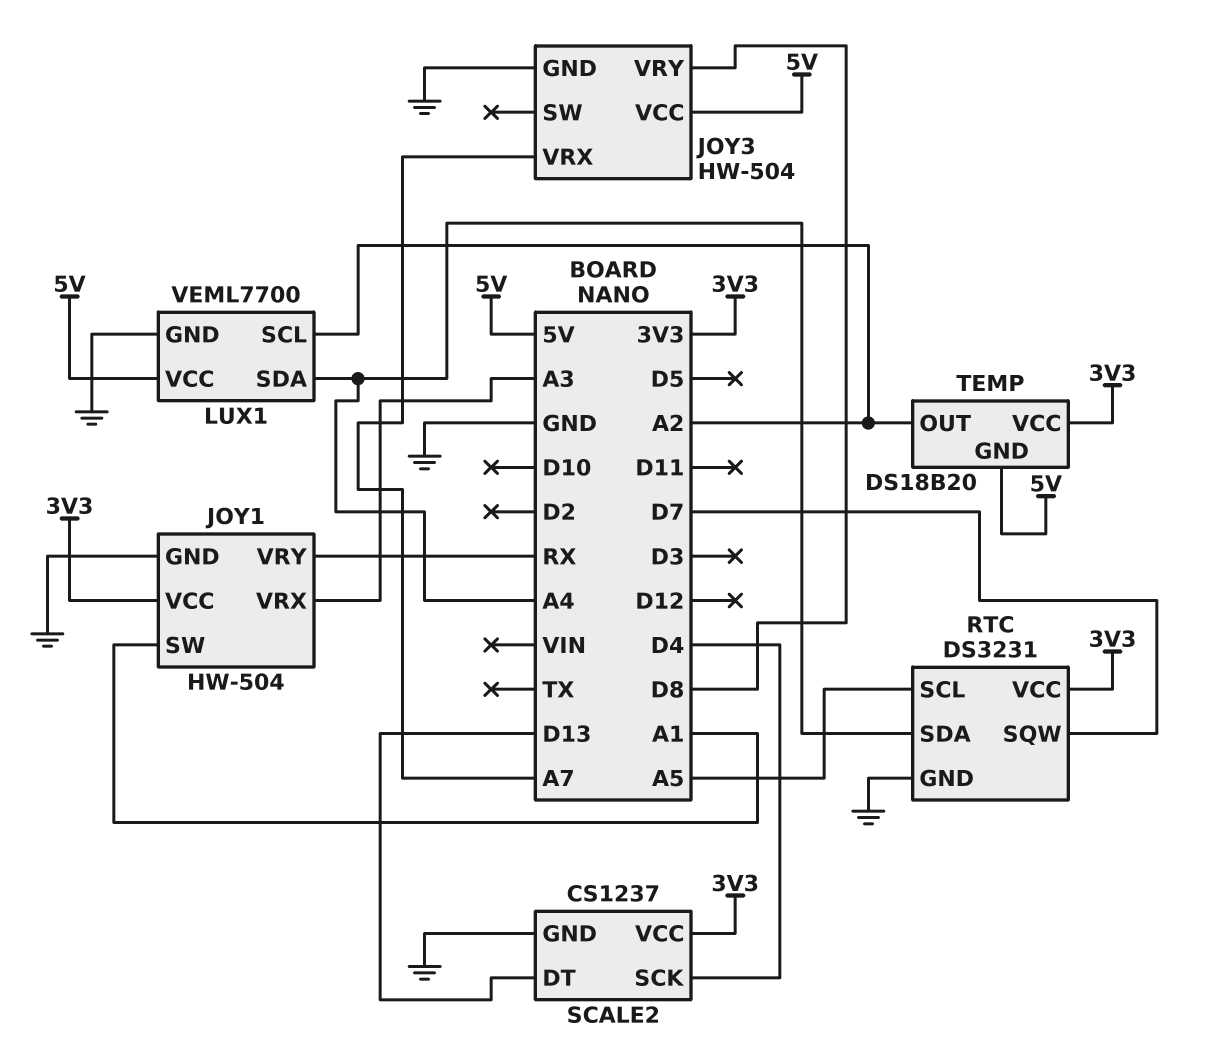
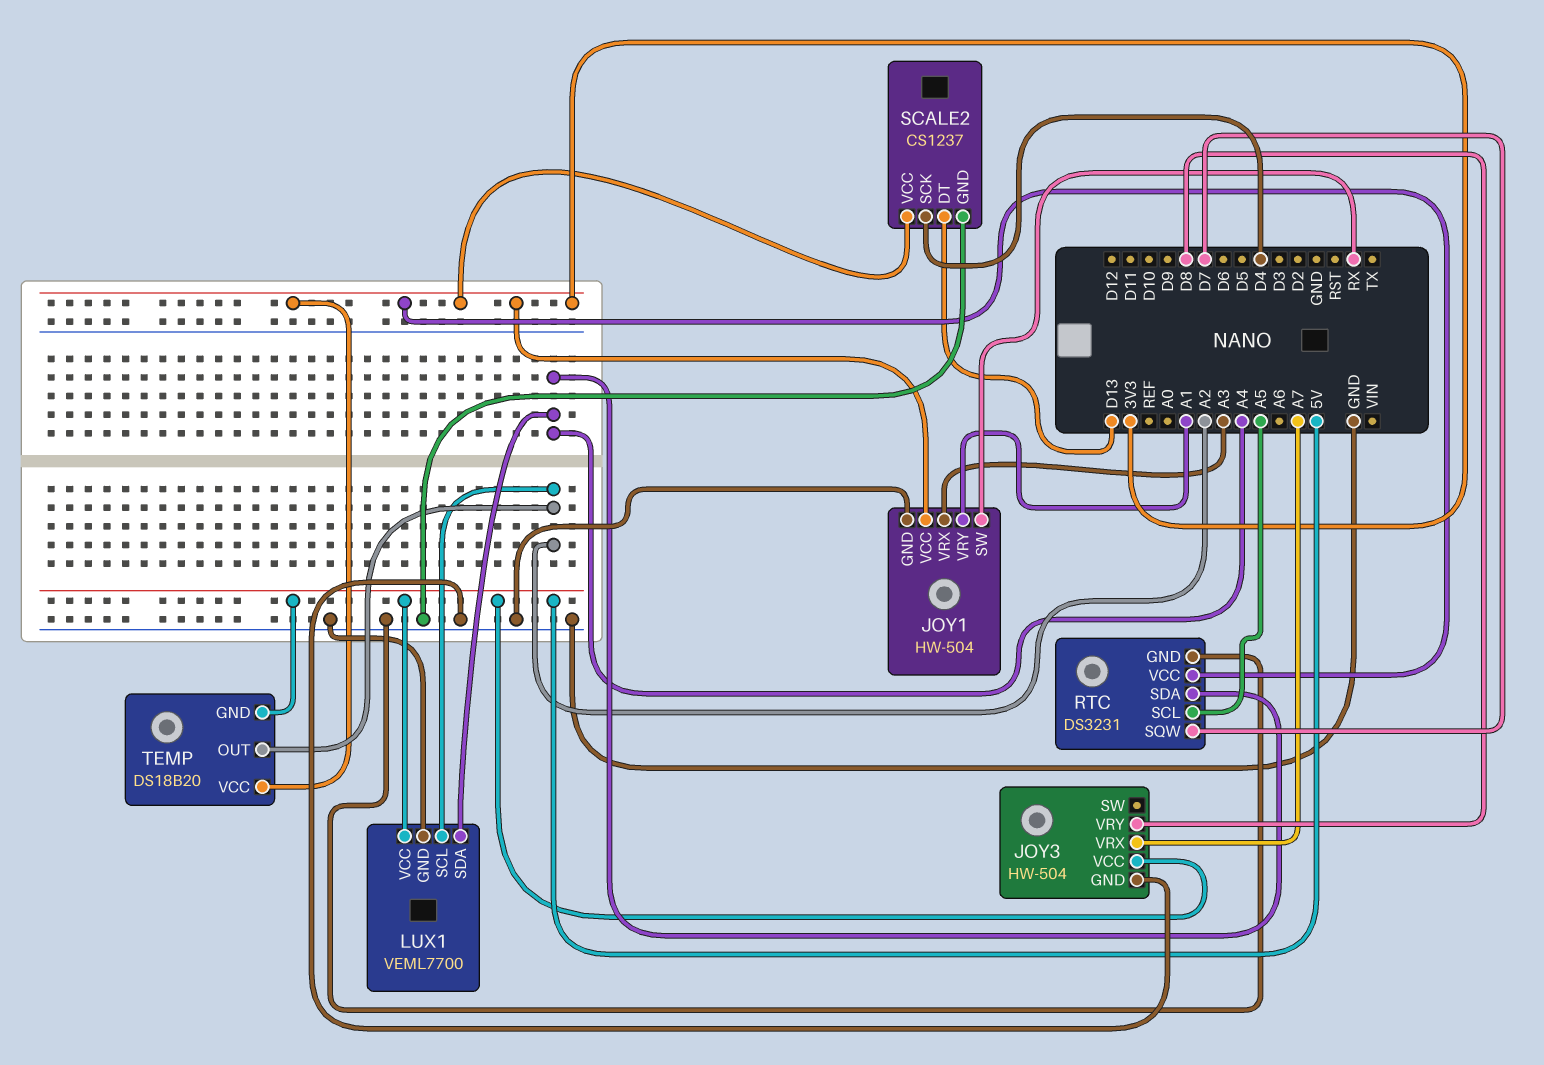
JOY1 pin SW: A1 -> RX
JOY1 pin VRY: RX -> A1

